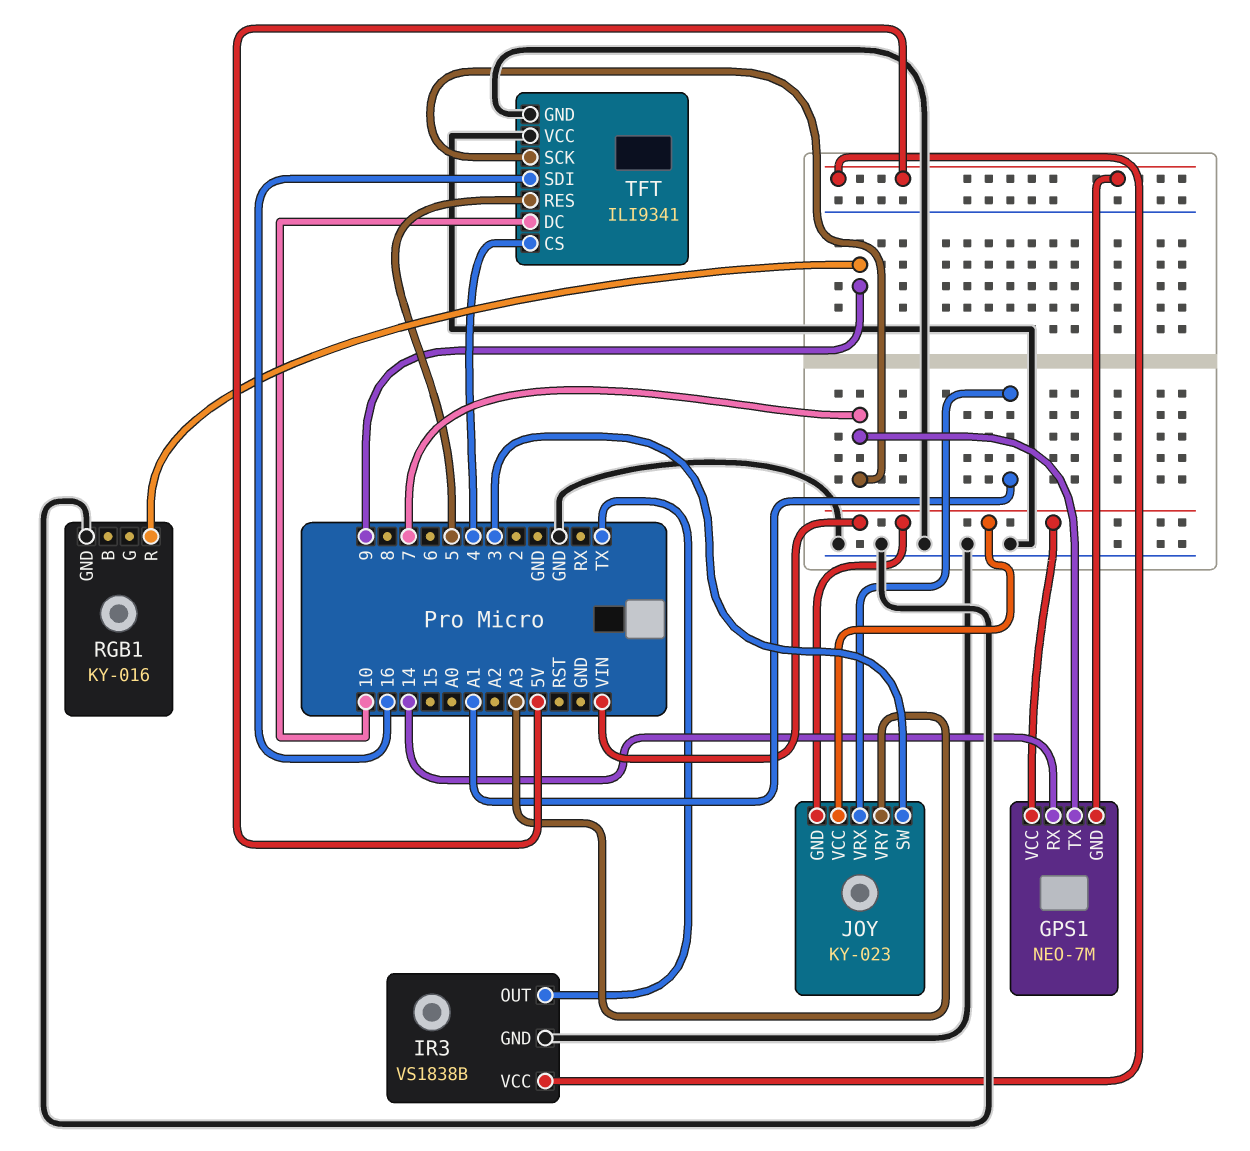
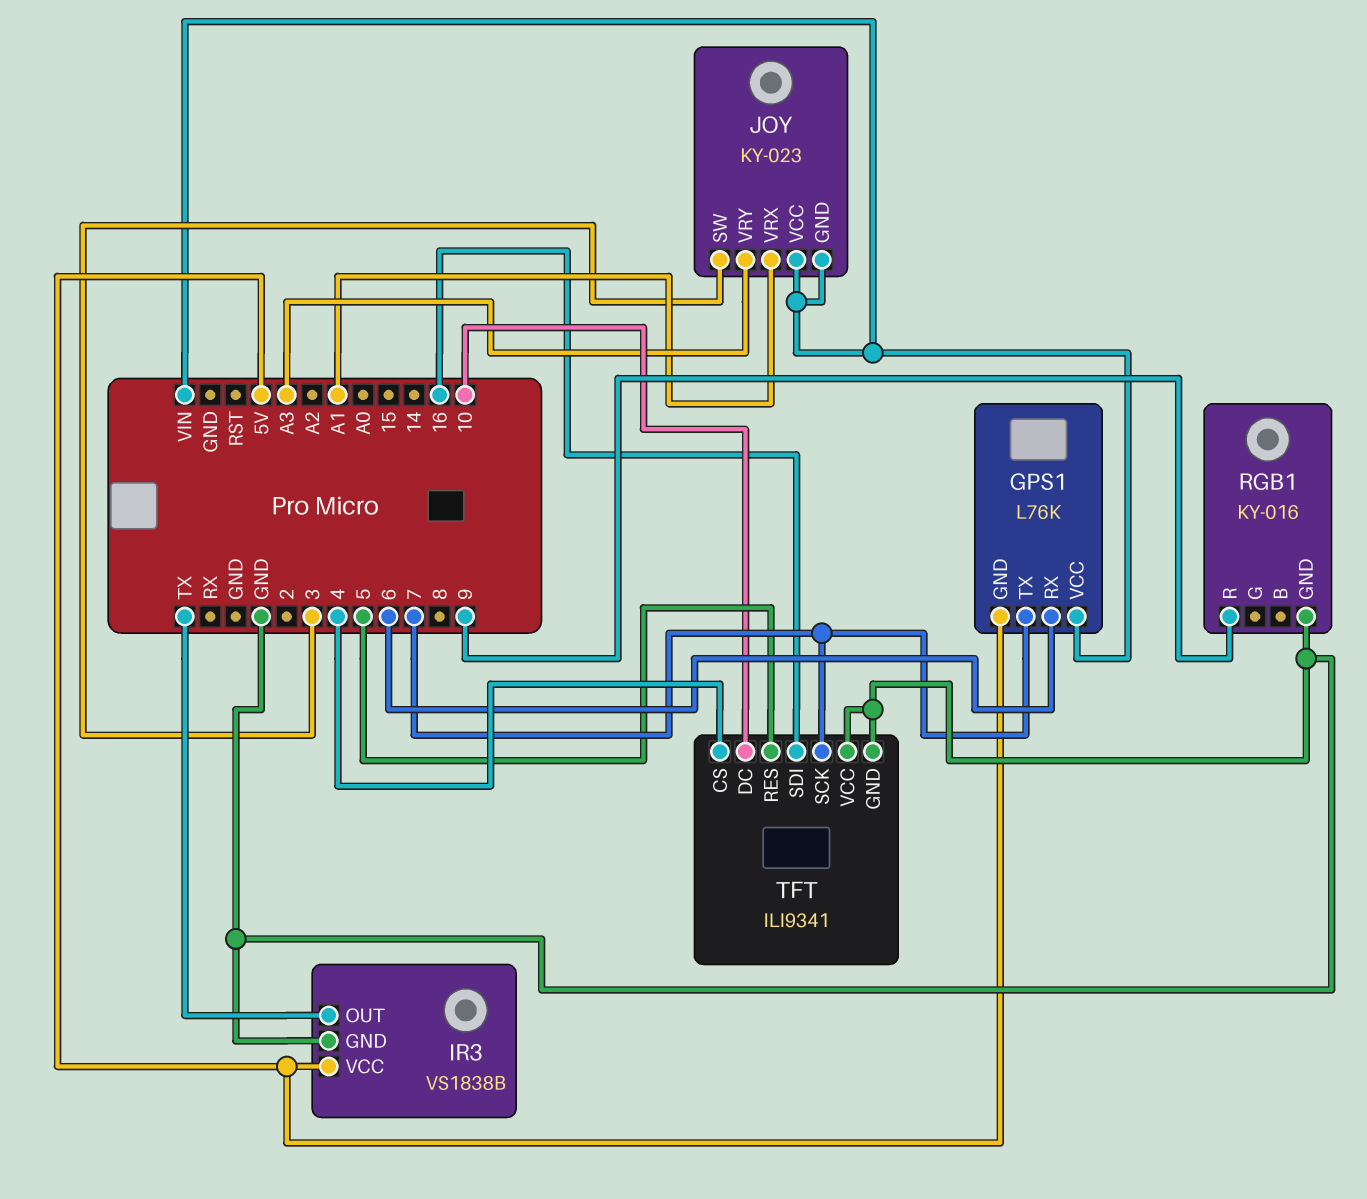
GPS1: NEO-7M -> L76K
GPS1 pin RX: 14 -> 6

